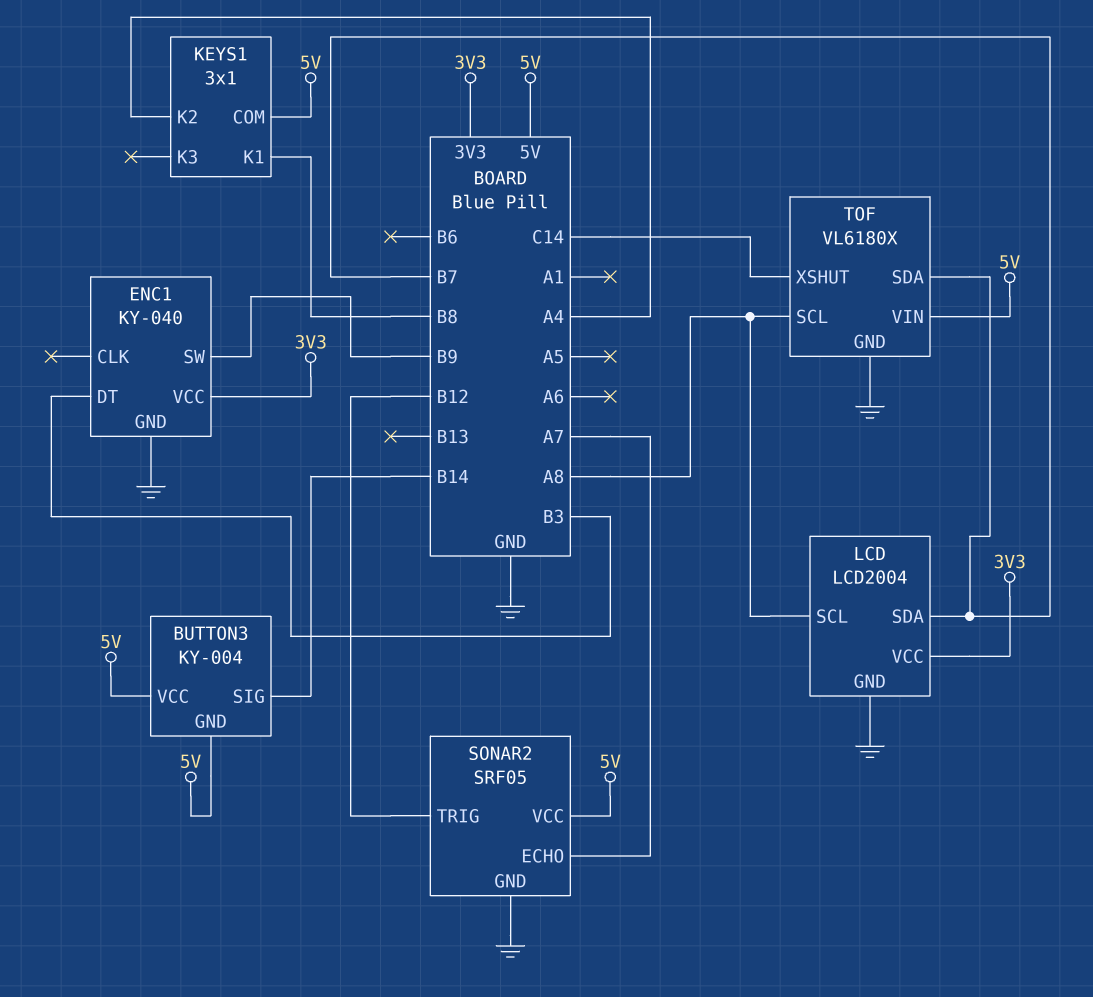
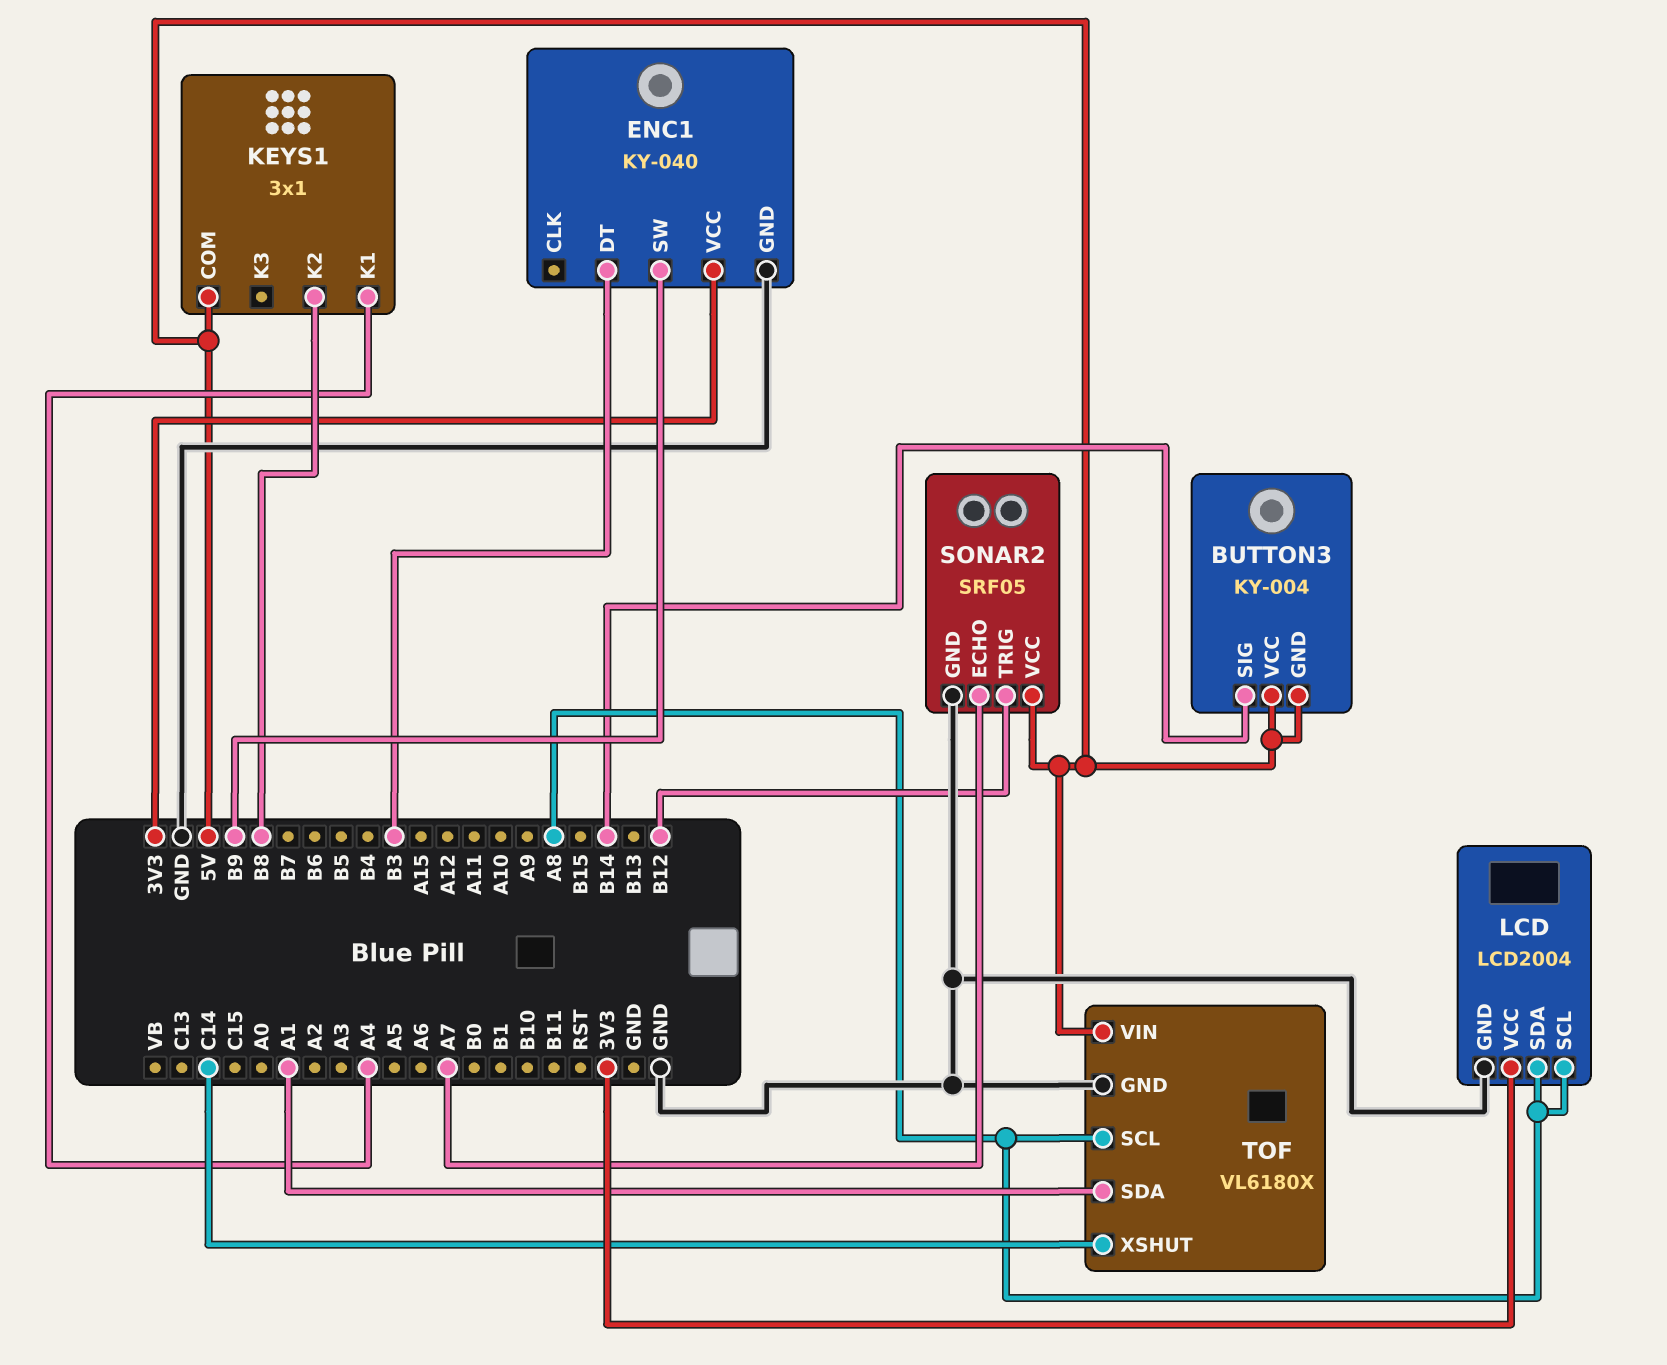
KEYS1 pin K1: B8 -> A4
KEYS1 pin K2: A4 -> B8
LCD pin SDA: B7 -> A8
TOF pin SDA: B7 -> A1

